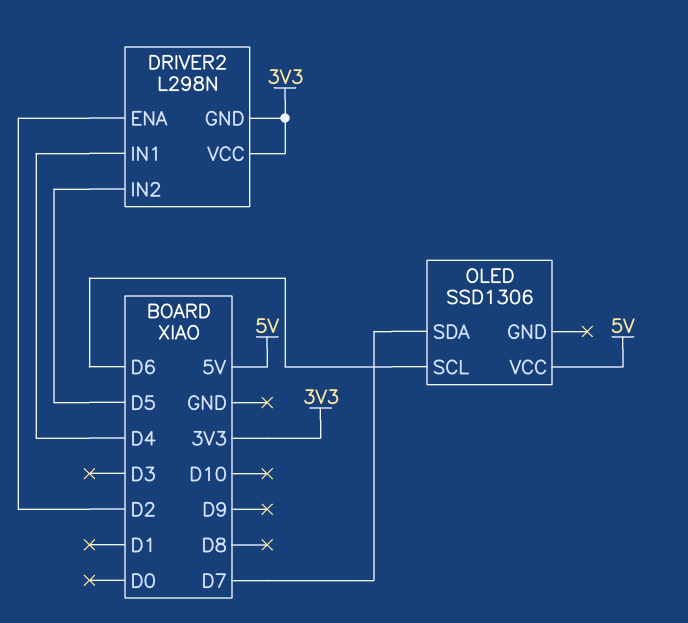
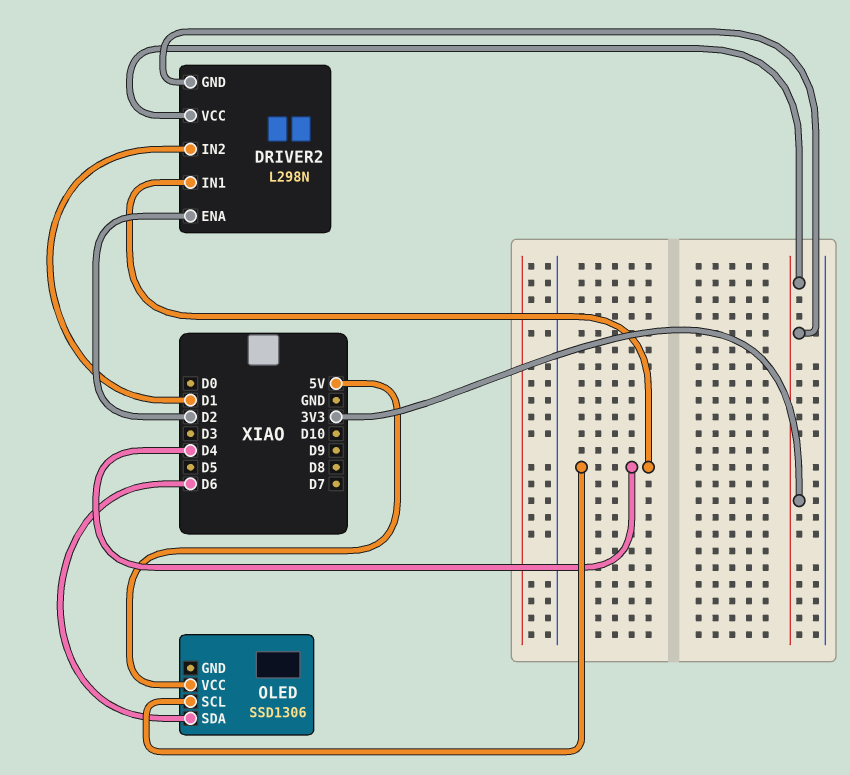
DRIVER2 pin IN2: D5 -> D1
OLED pin SCL: D6 -> D4
OLED pin SDA: D7 -> D6

